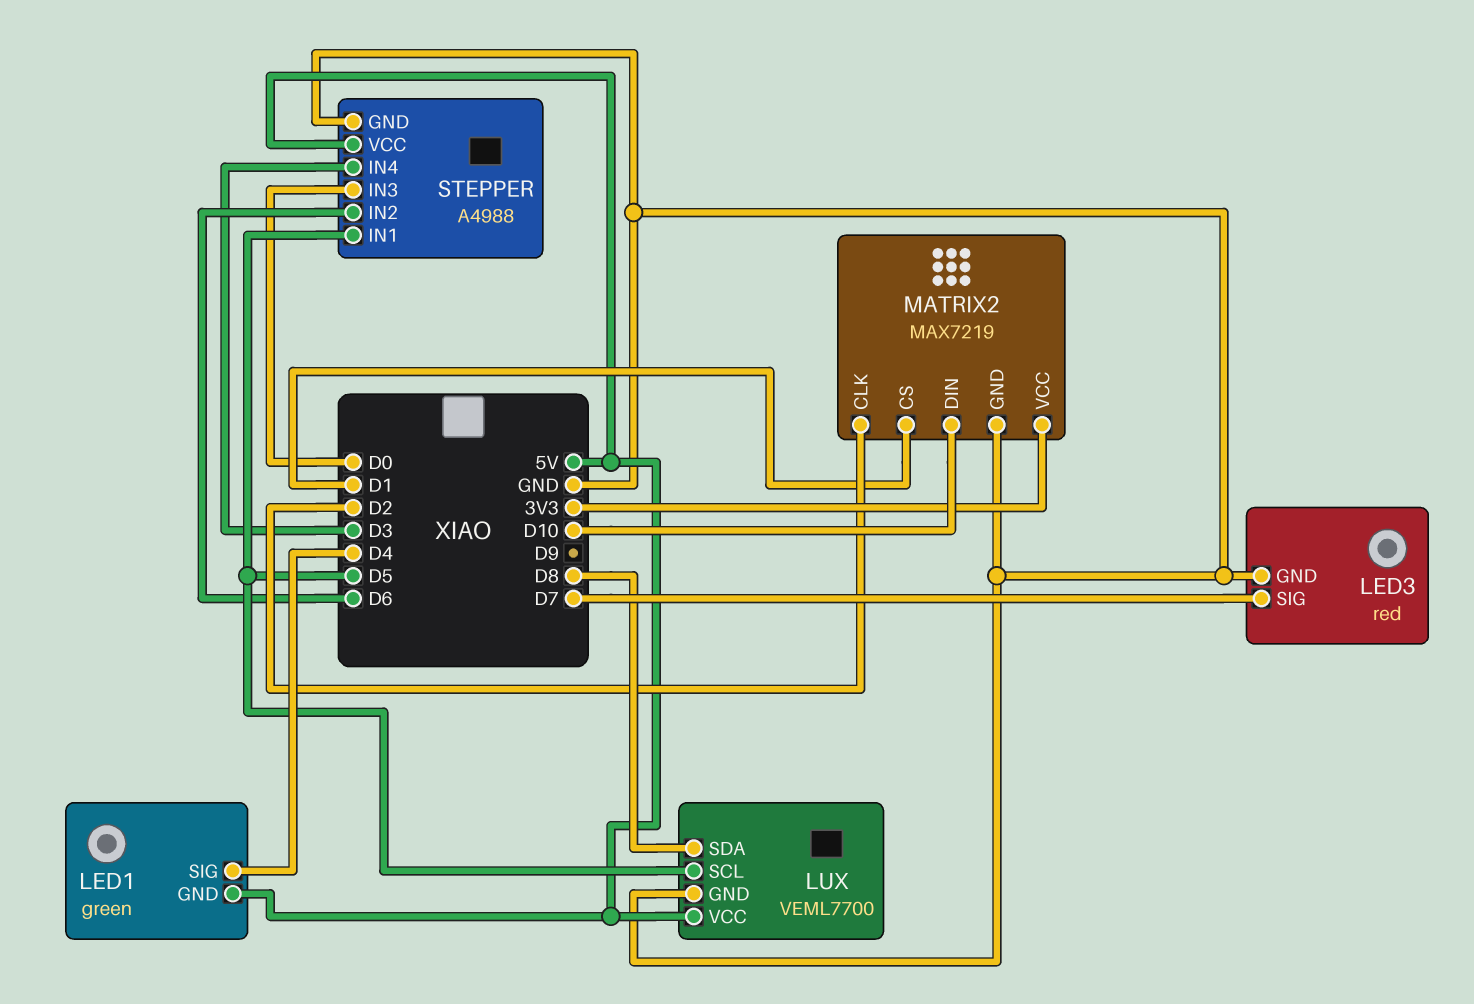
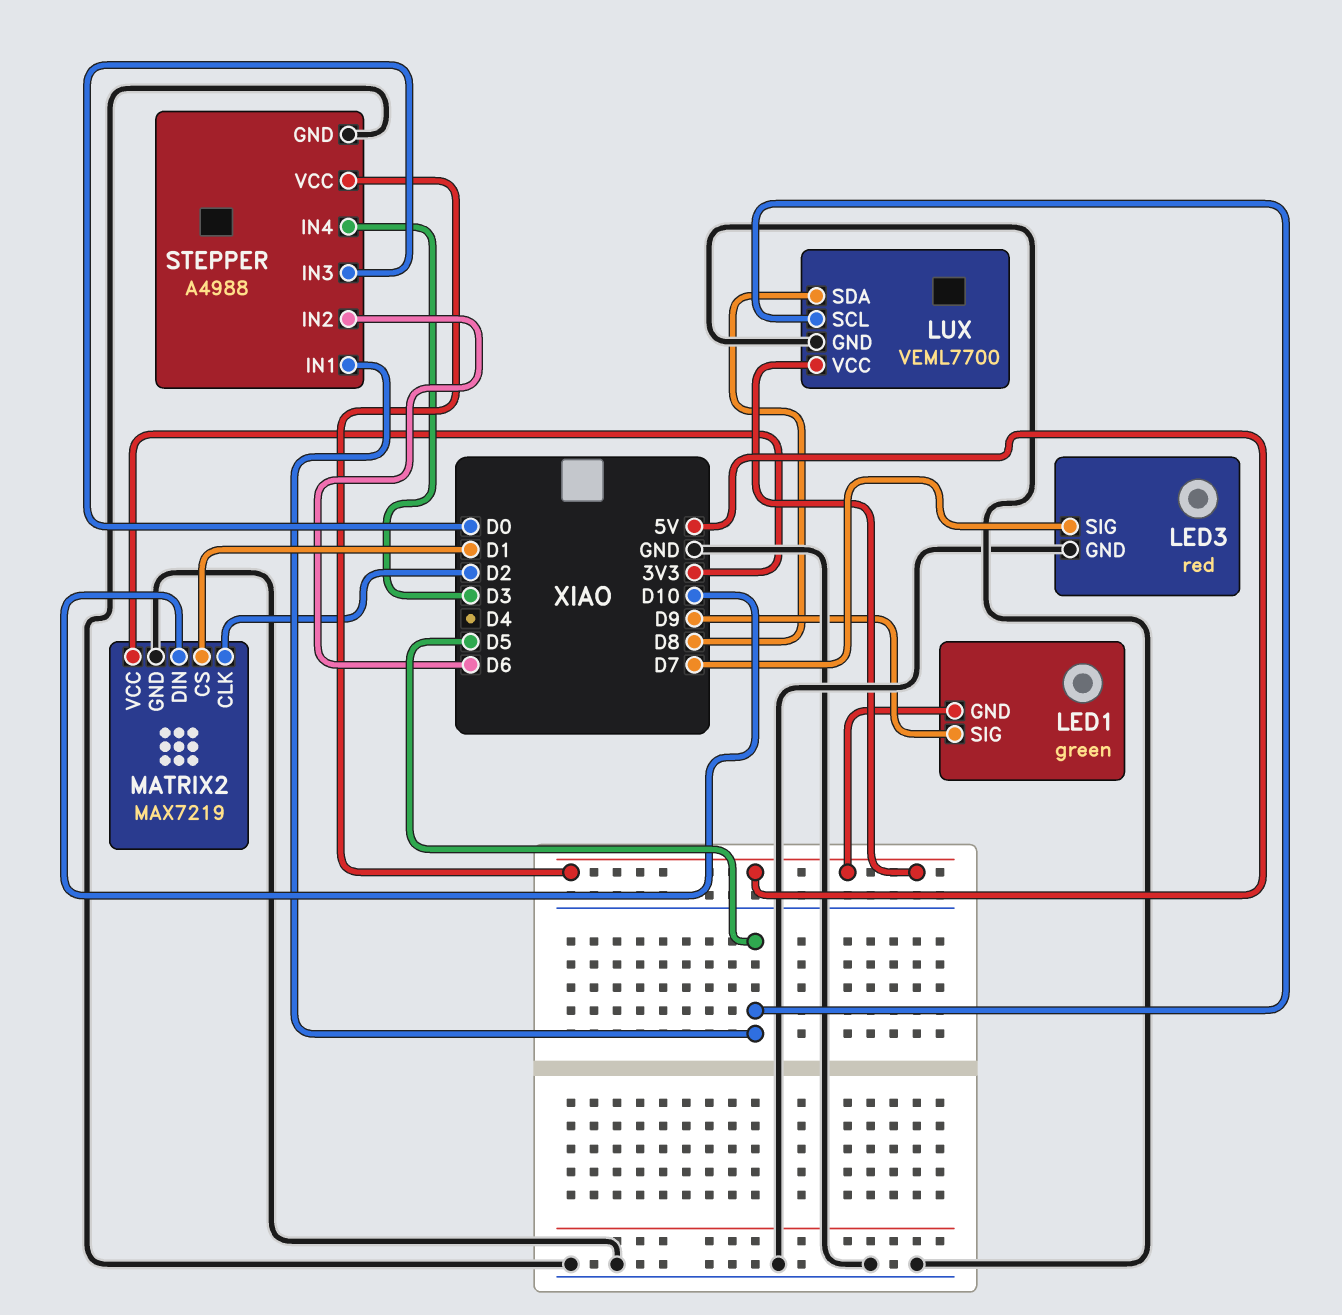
LED1 pin SIG: D4 -> D9

